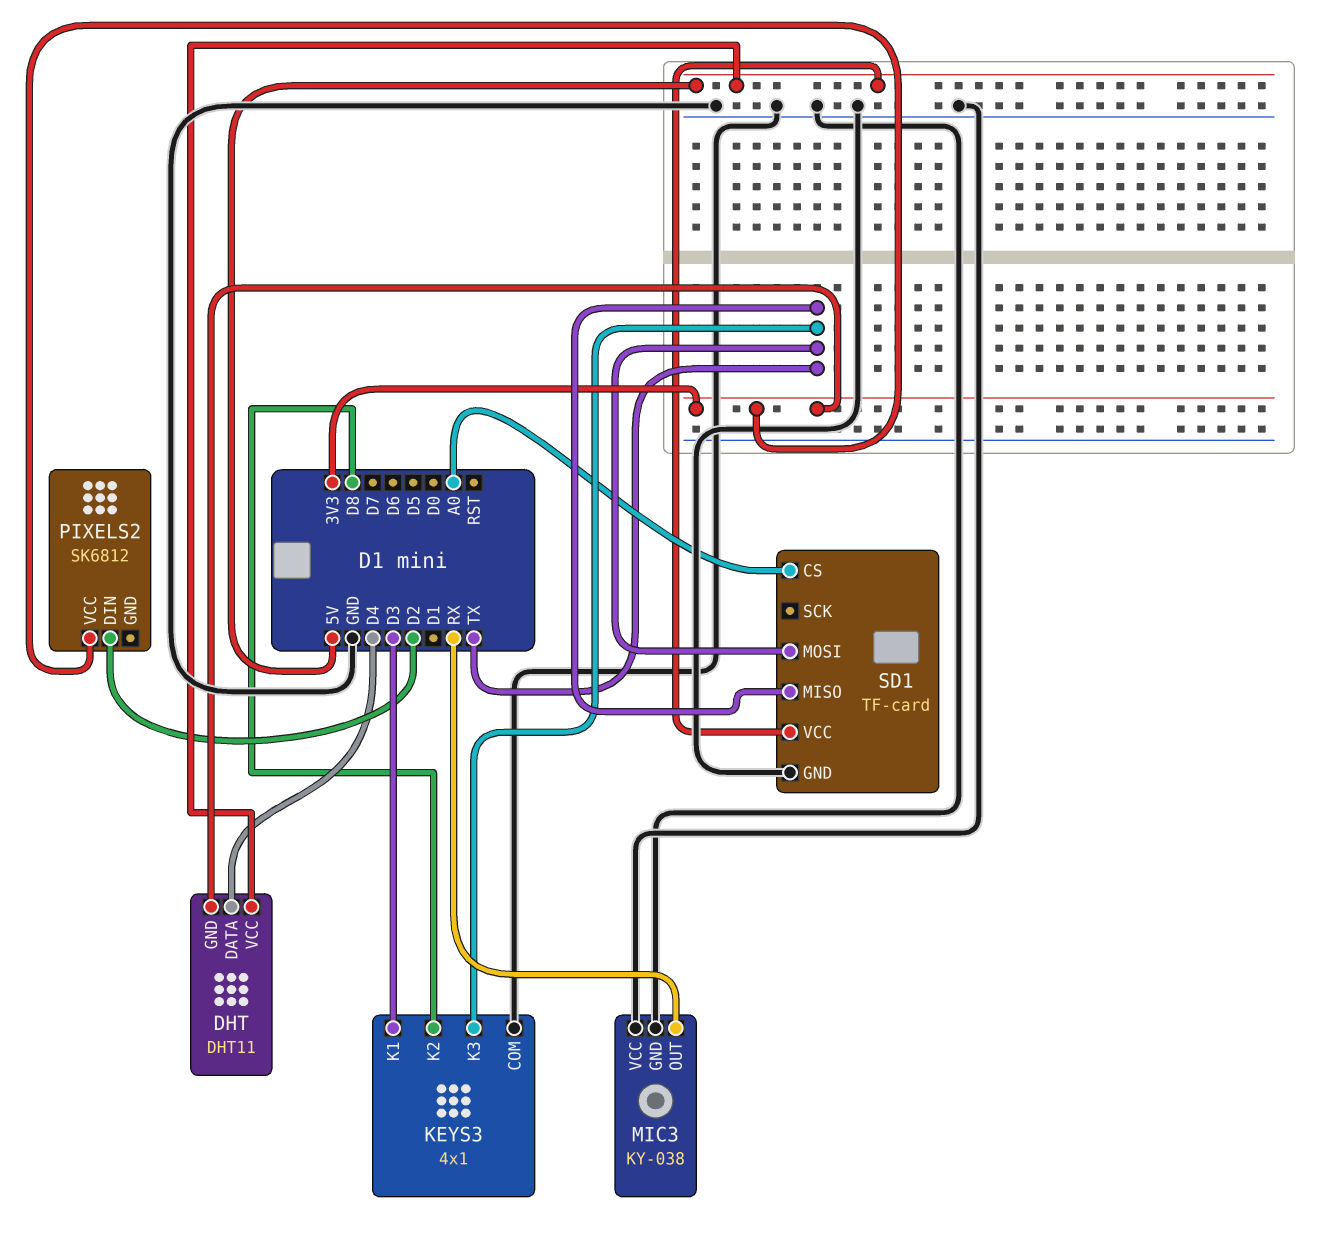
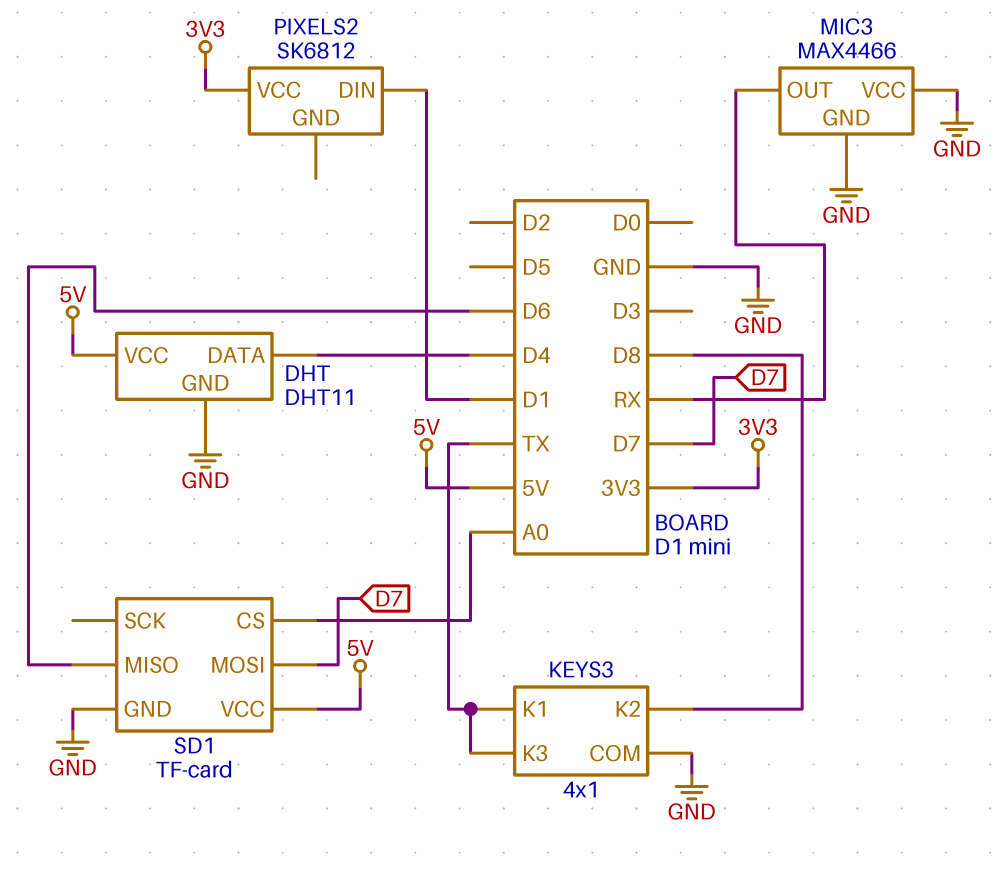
DHT pin GND: 3V3 -> GND
KEYS3 pin K1: D3 -> TX
MIC3: KY-038 -> MAX4466
PIXELS2 pin DIN: D2 -> D1
SD1 pin MISO: TX -> D6
SD1 pin MOSI: TX -> D7

